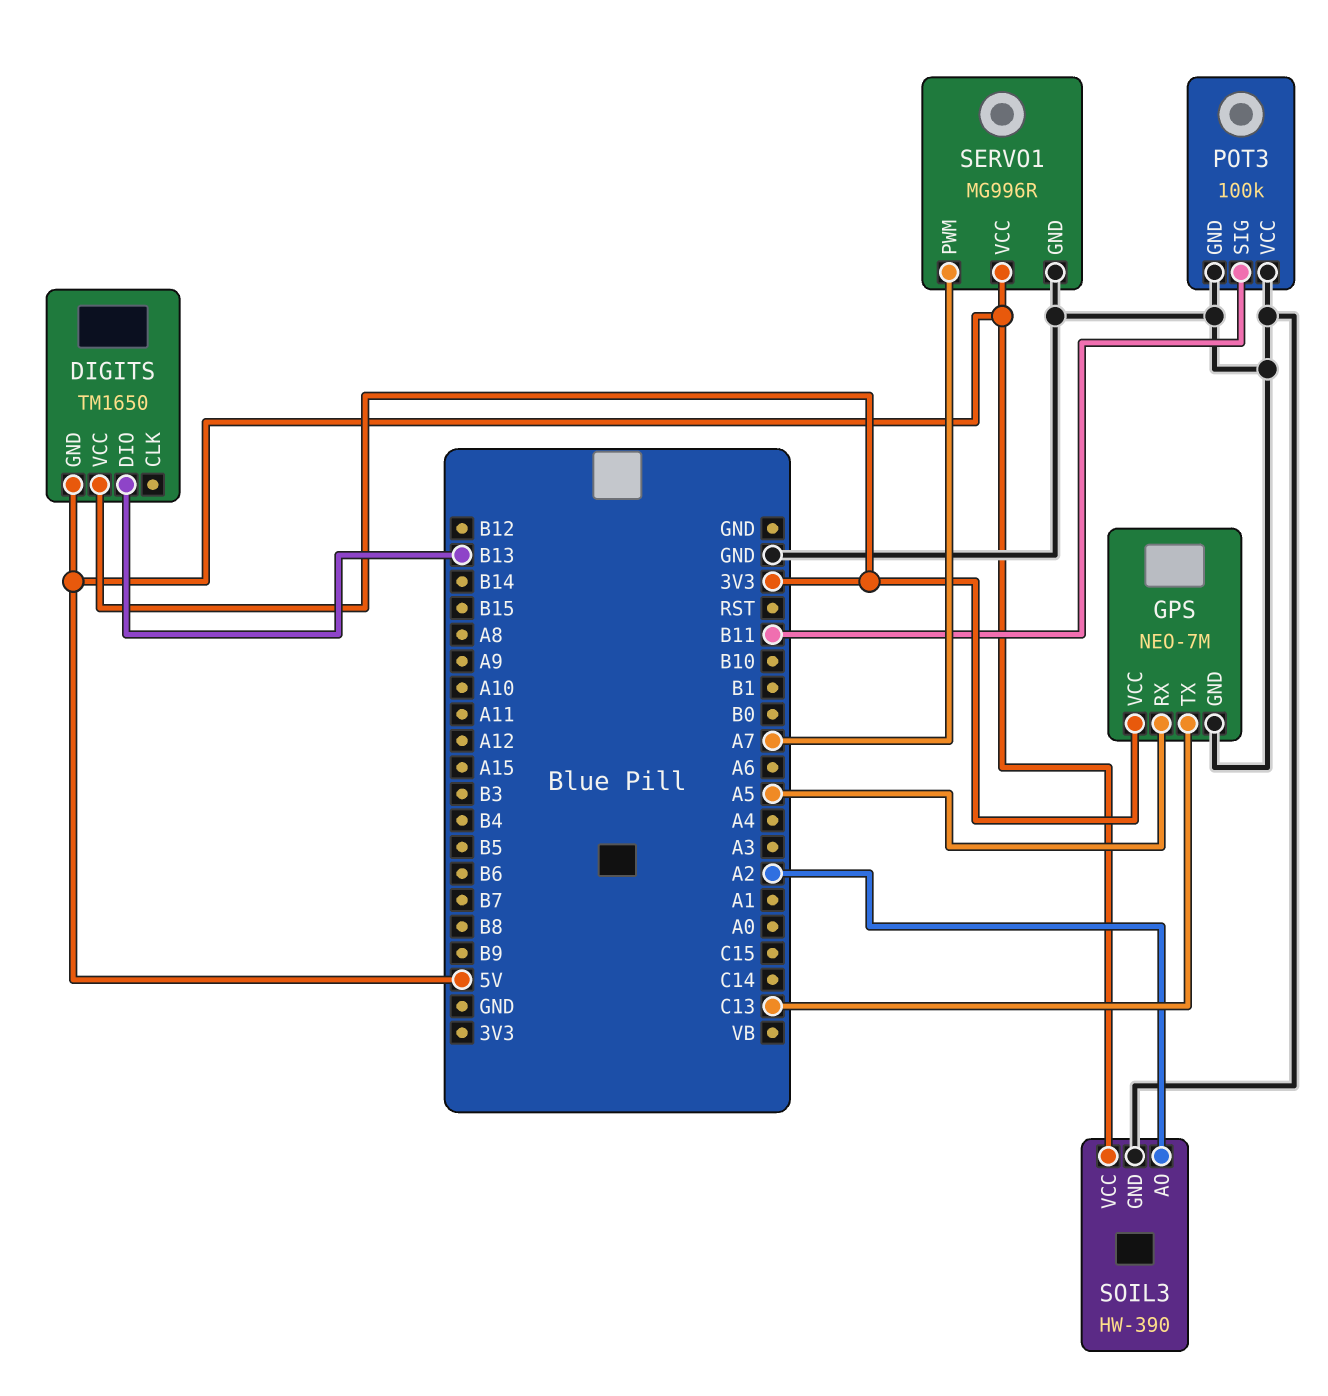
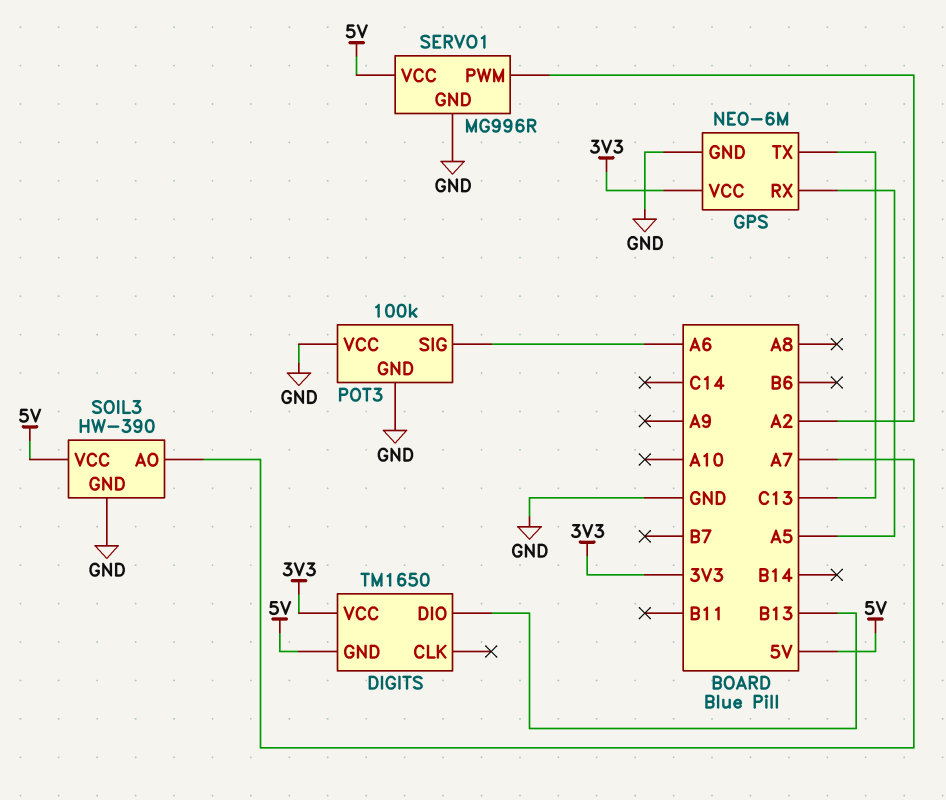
GPS: NEO-7M -> NEO-6M
POT3 pin SIG: B11 -> A6
SERVO1 pin PWM: A7 -> A2
SOIL3 pin AO: A2 -> A7

